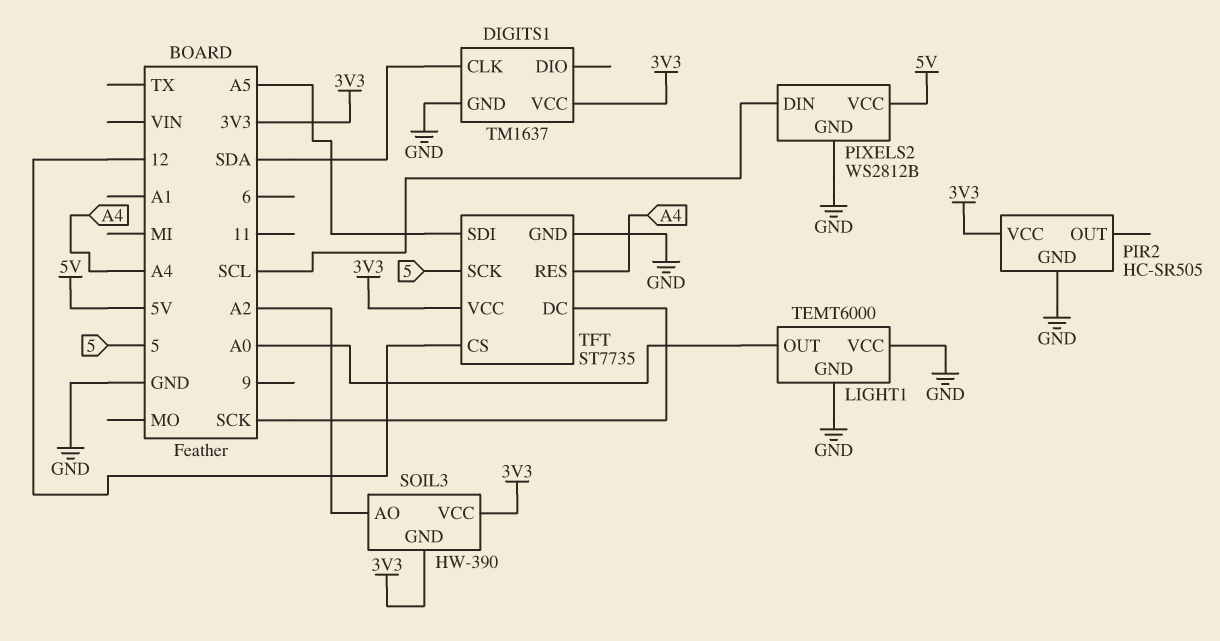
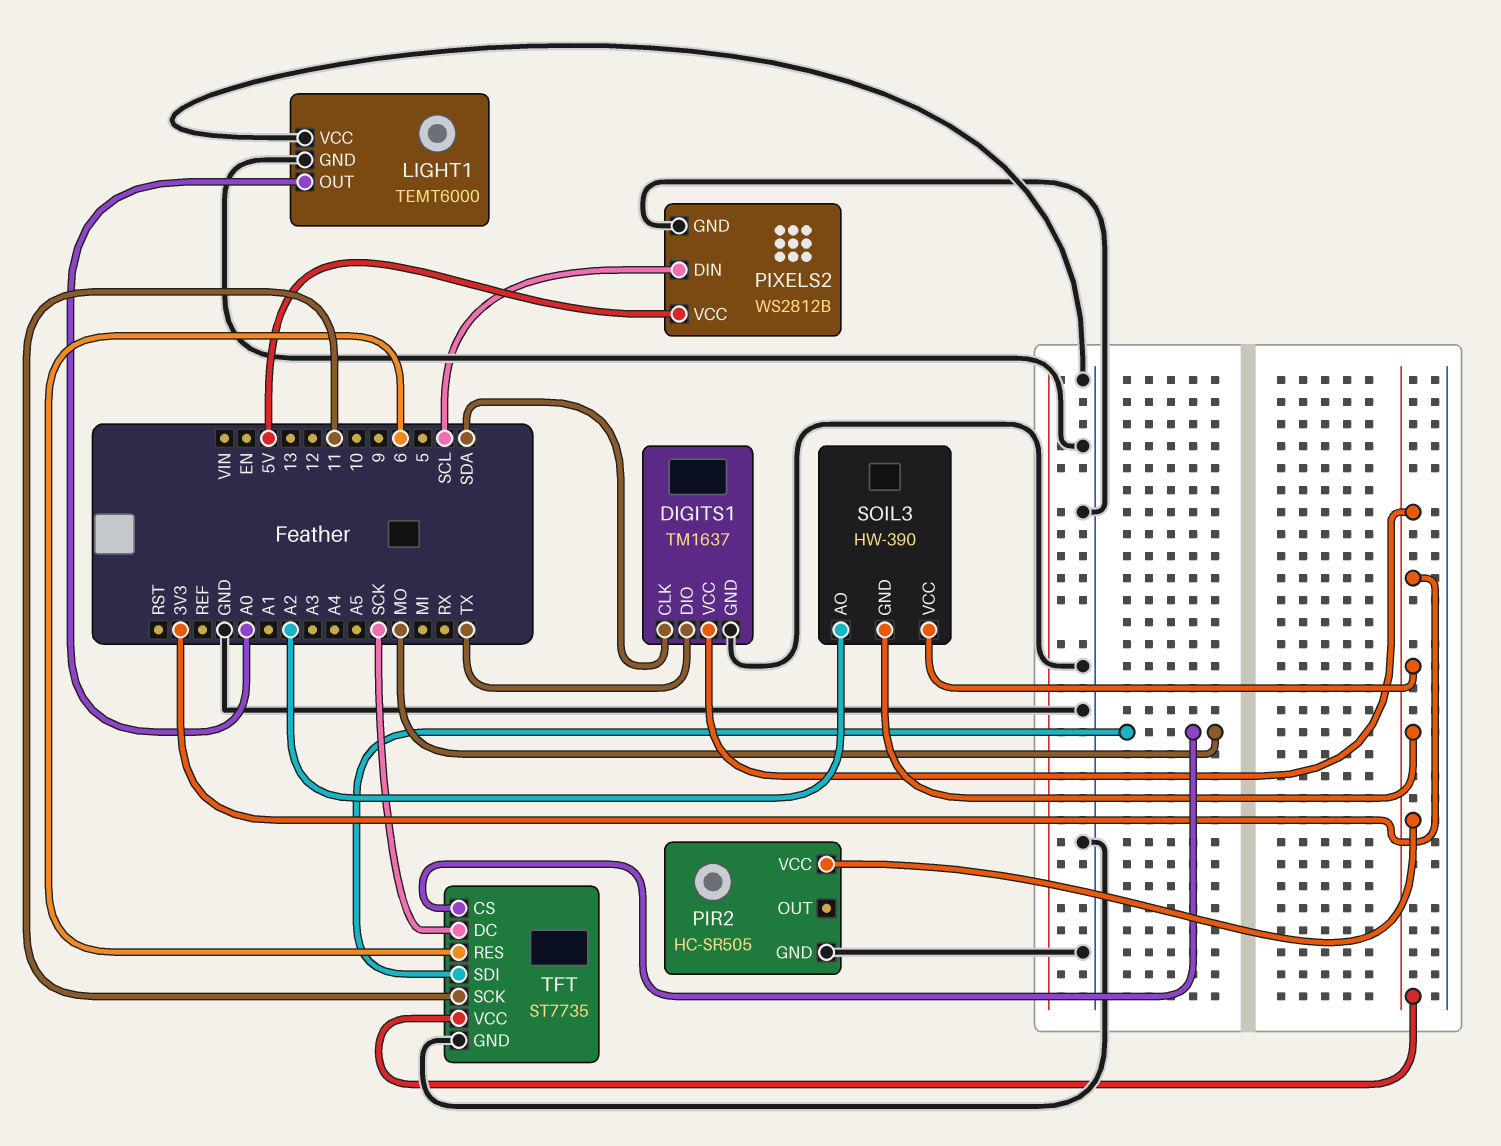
DIGITS1 pin DIO: none -> TX
TFT pin CS: 12 -> MO
TFT pin RES: A4 -> 6
TFT pin SCK: 5 -> 11
TFT pin SDI: A5 -> MO

